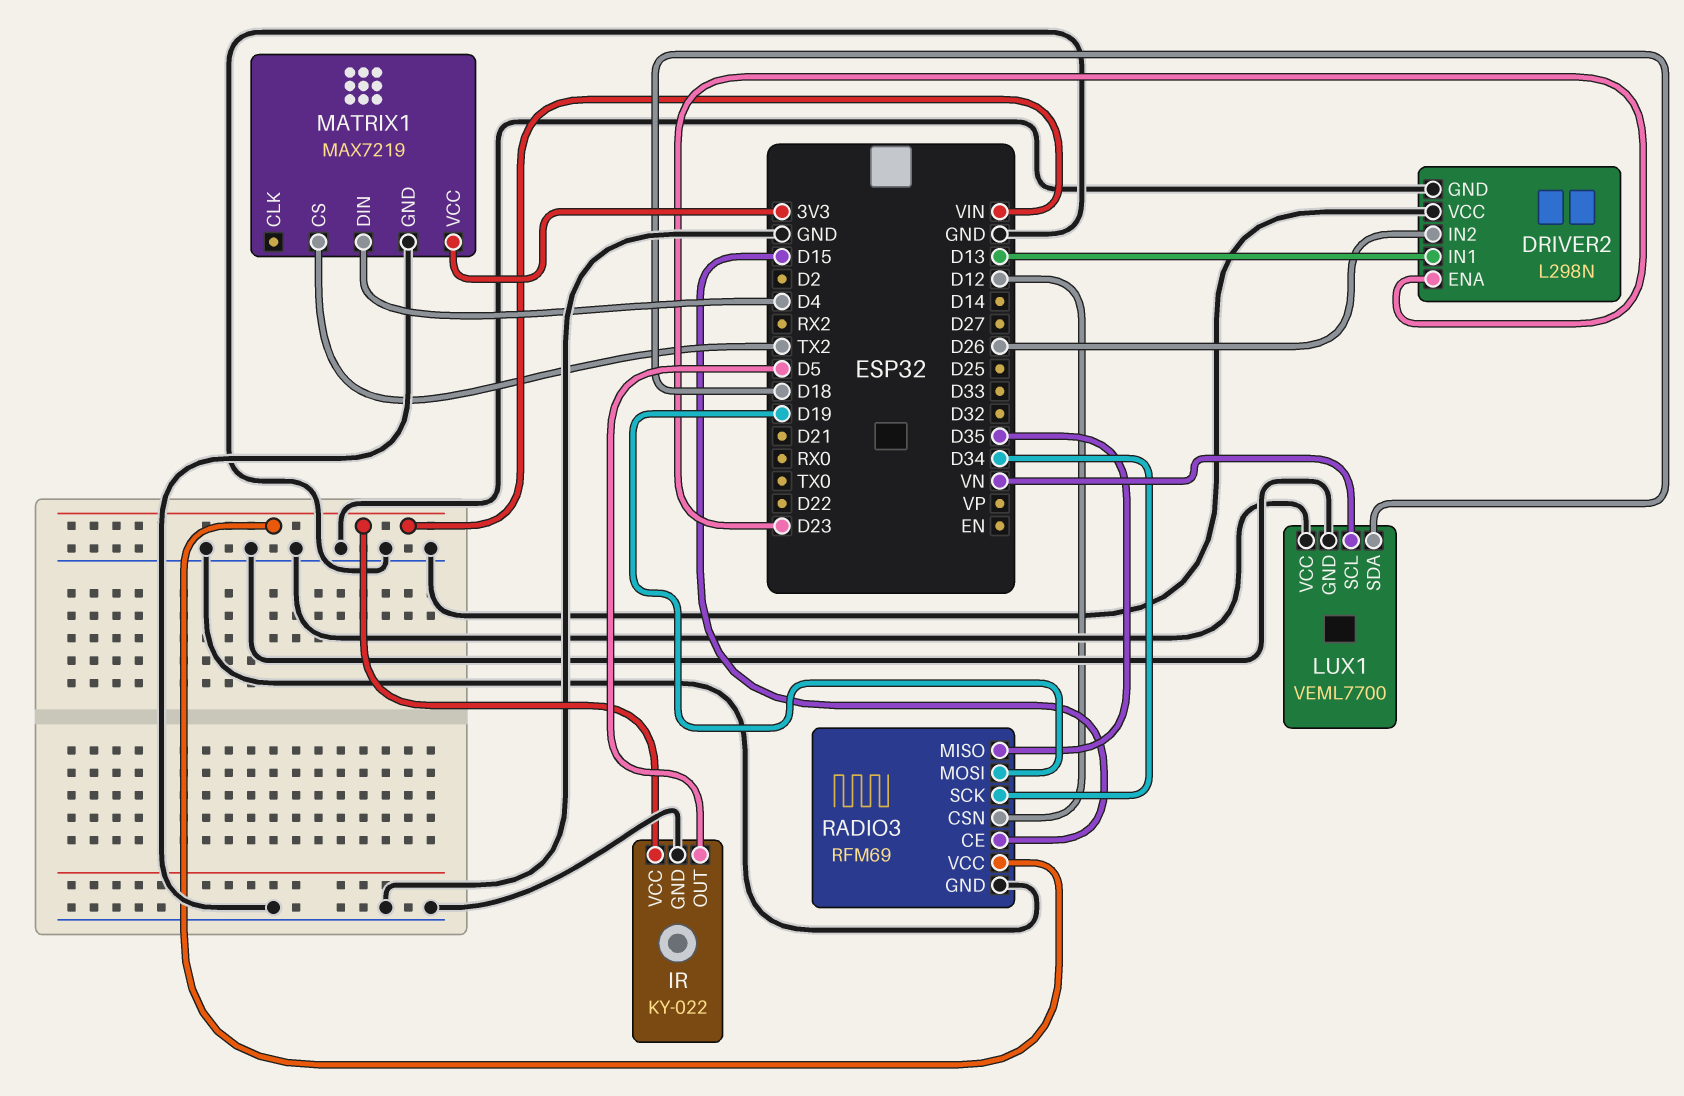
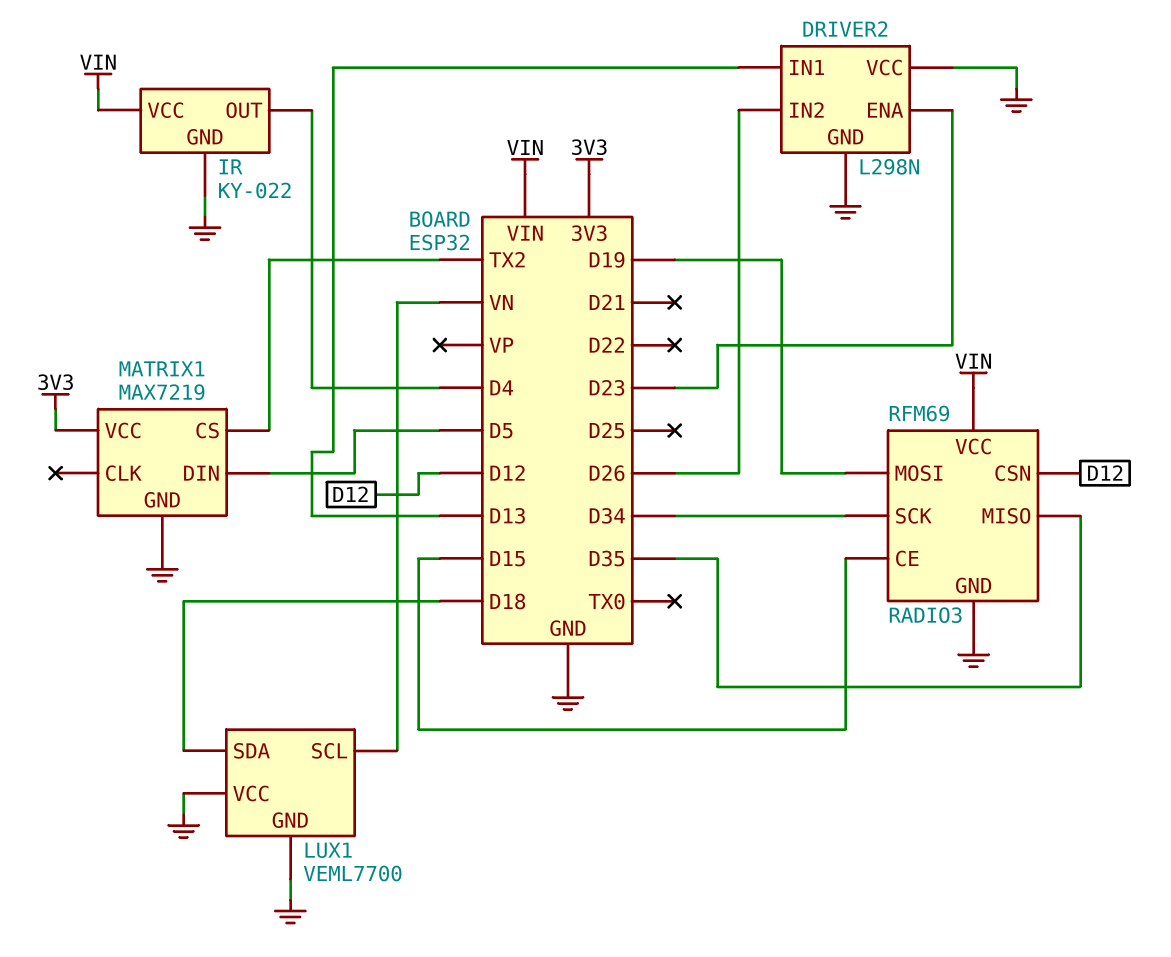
IR pin OUT: D5 -> D4
MATRIX1 pin DIN: D4 -> D5

